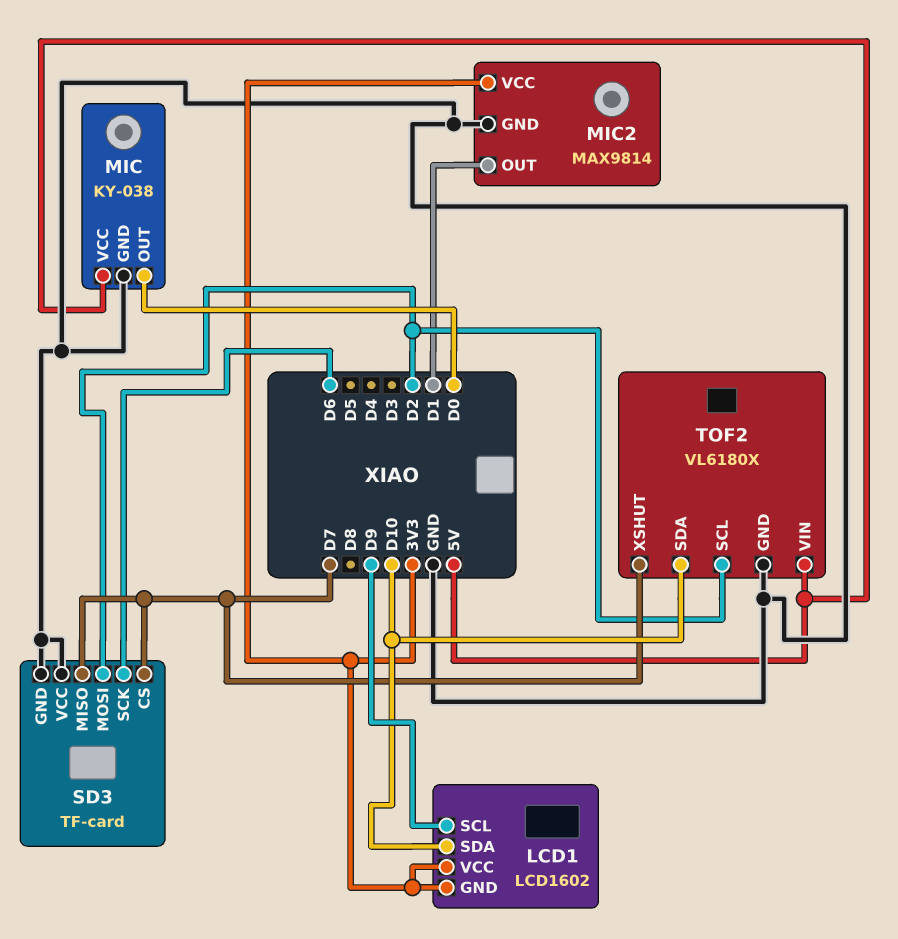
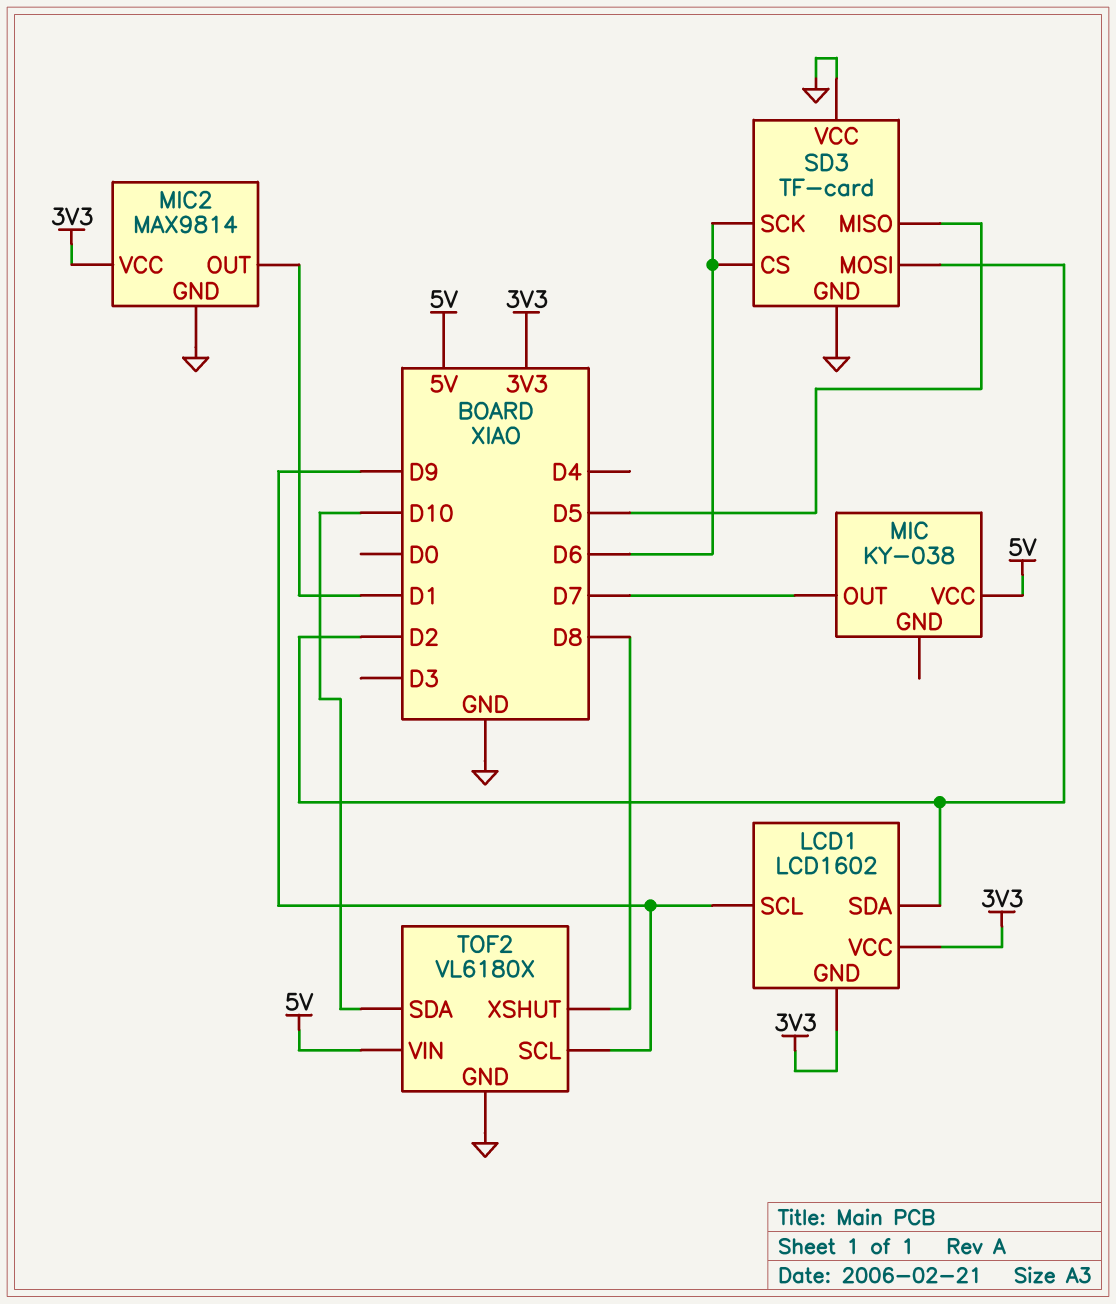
LCD1 pin SDA: D10 -> D2
MIC pin GND: GND -> none
MIC pin OUT: D0 -> D7
SD3 pin CS: D7 -> D6
SD3 pin MISO: D7 -> D5
TOF2 pin SCL: D2 -> D9
TOF2 pin XSHUT: D7 -> D8

